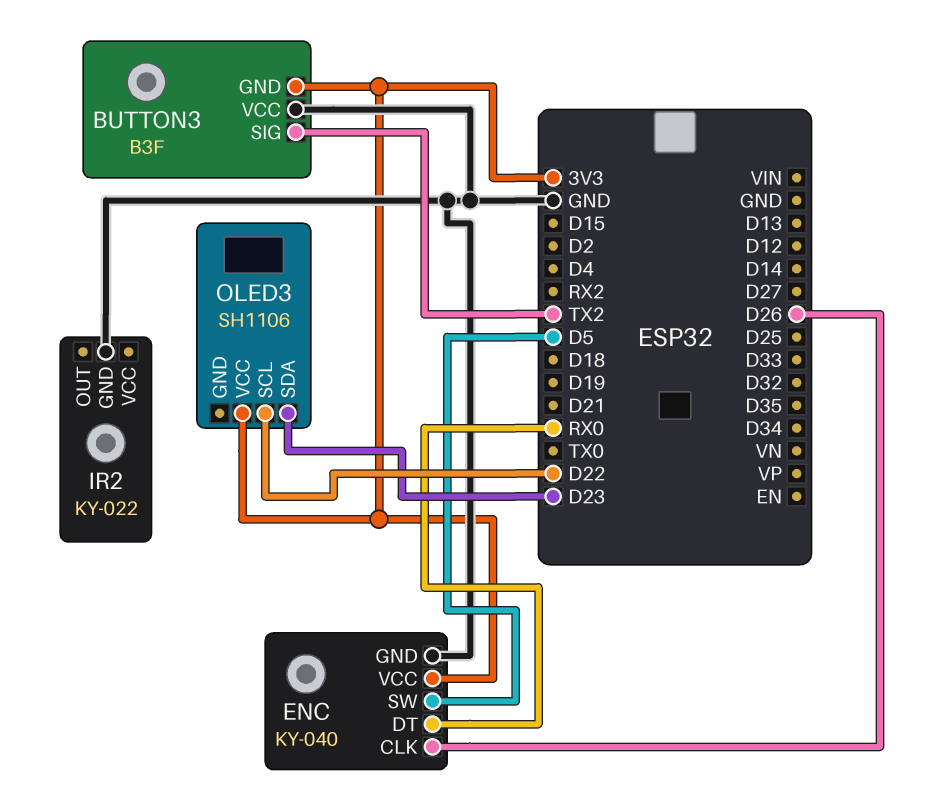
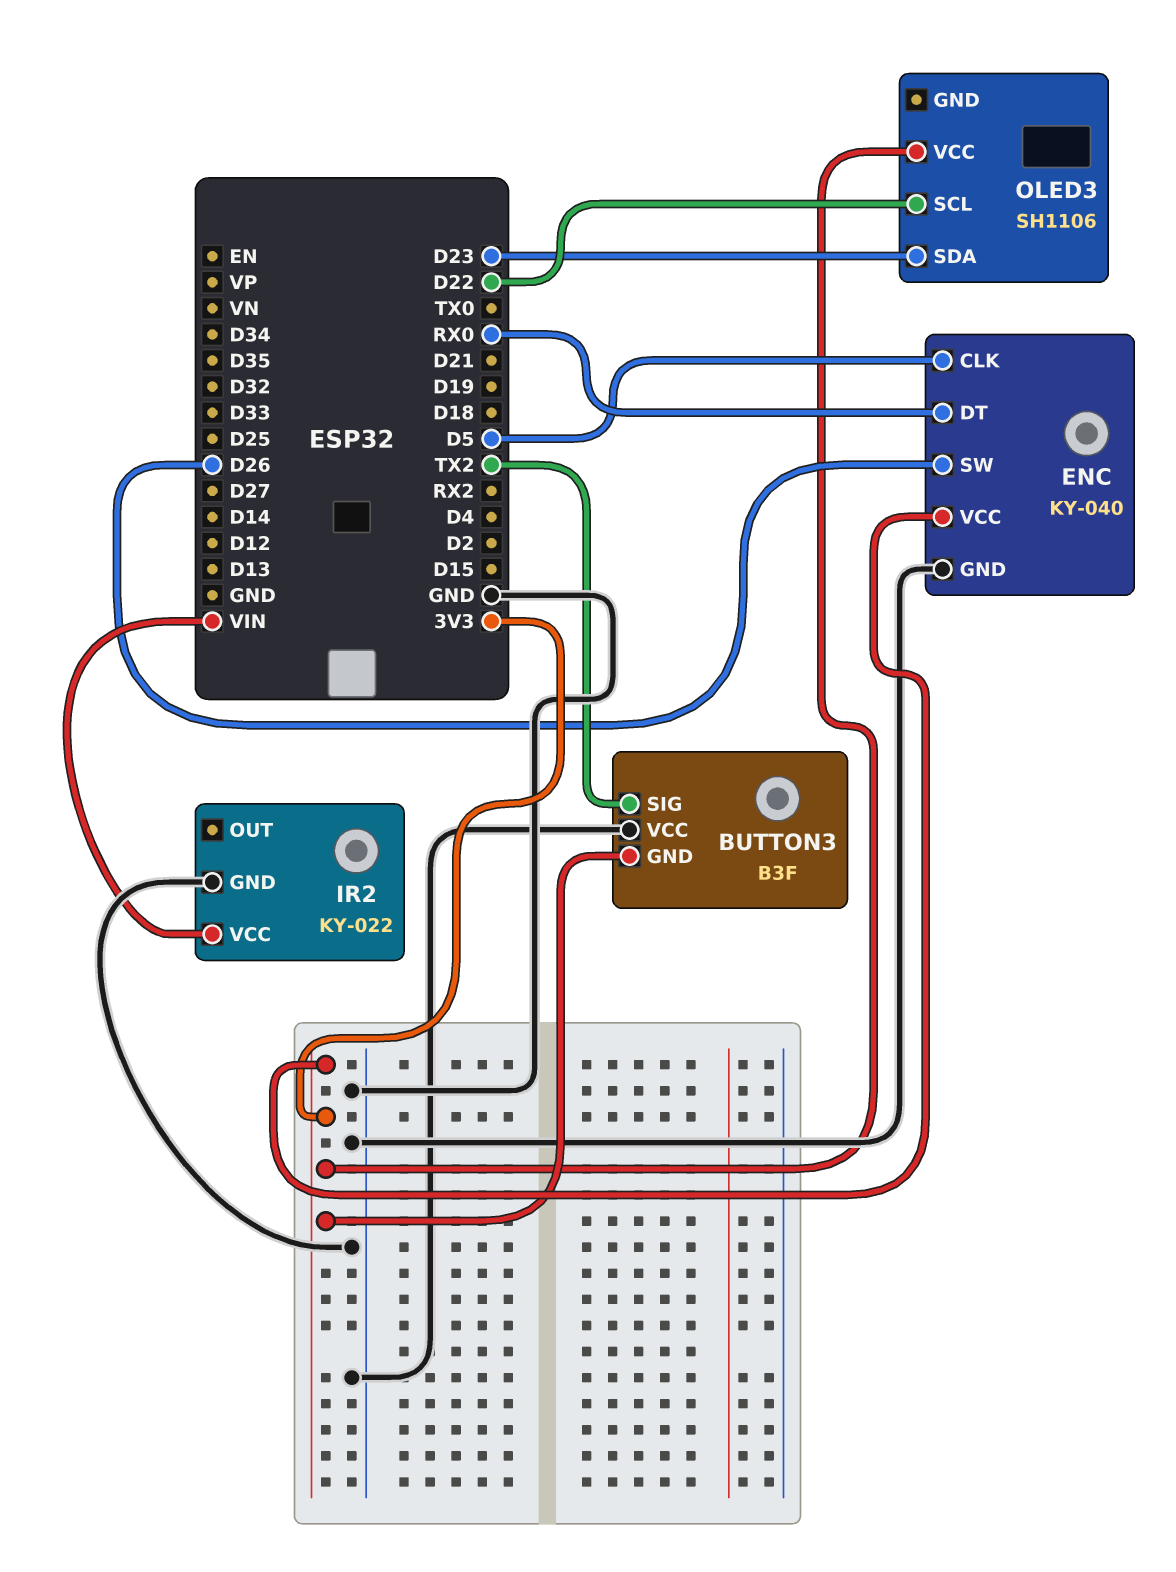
ENC pin CLK: D26 -> D5
ENC pin SW: D5 -> D26
IR2 pin VCC: none -> VIN

